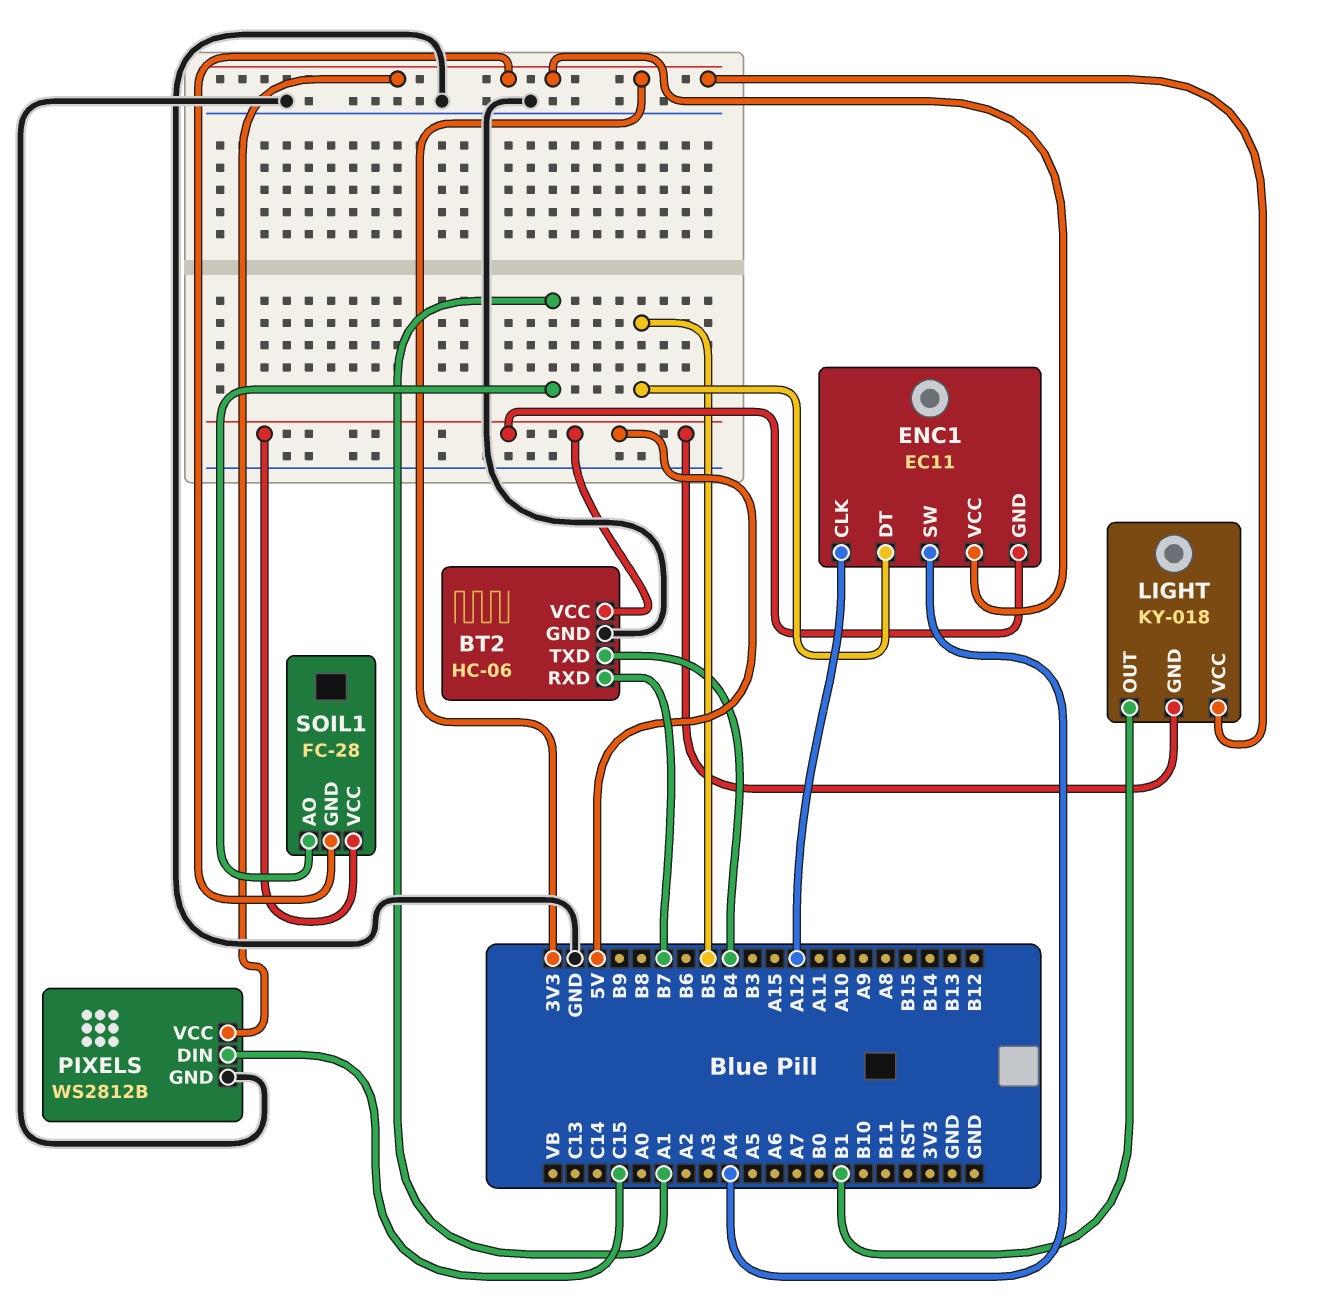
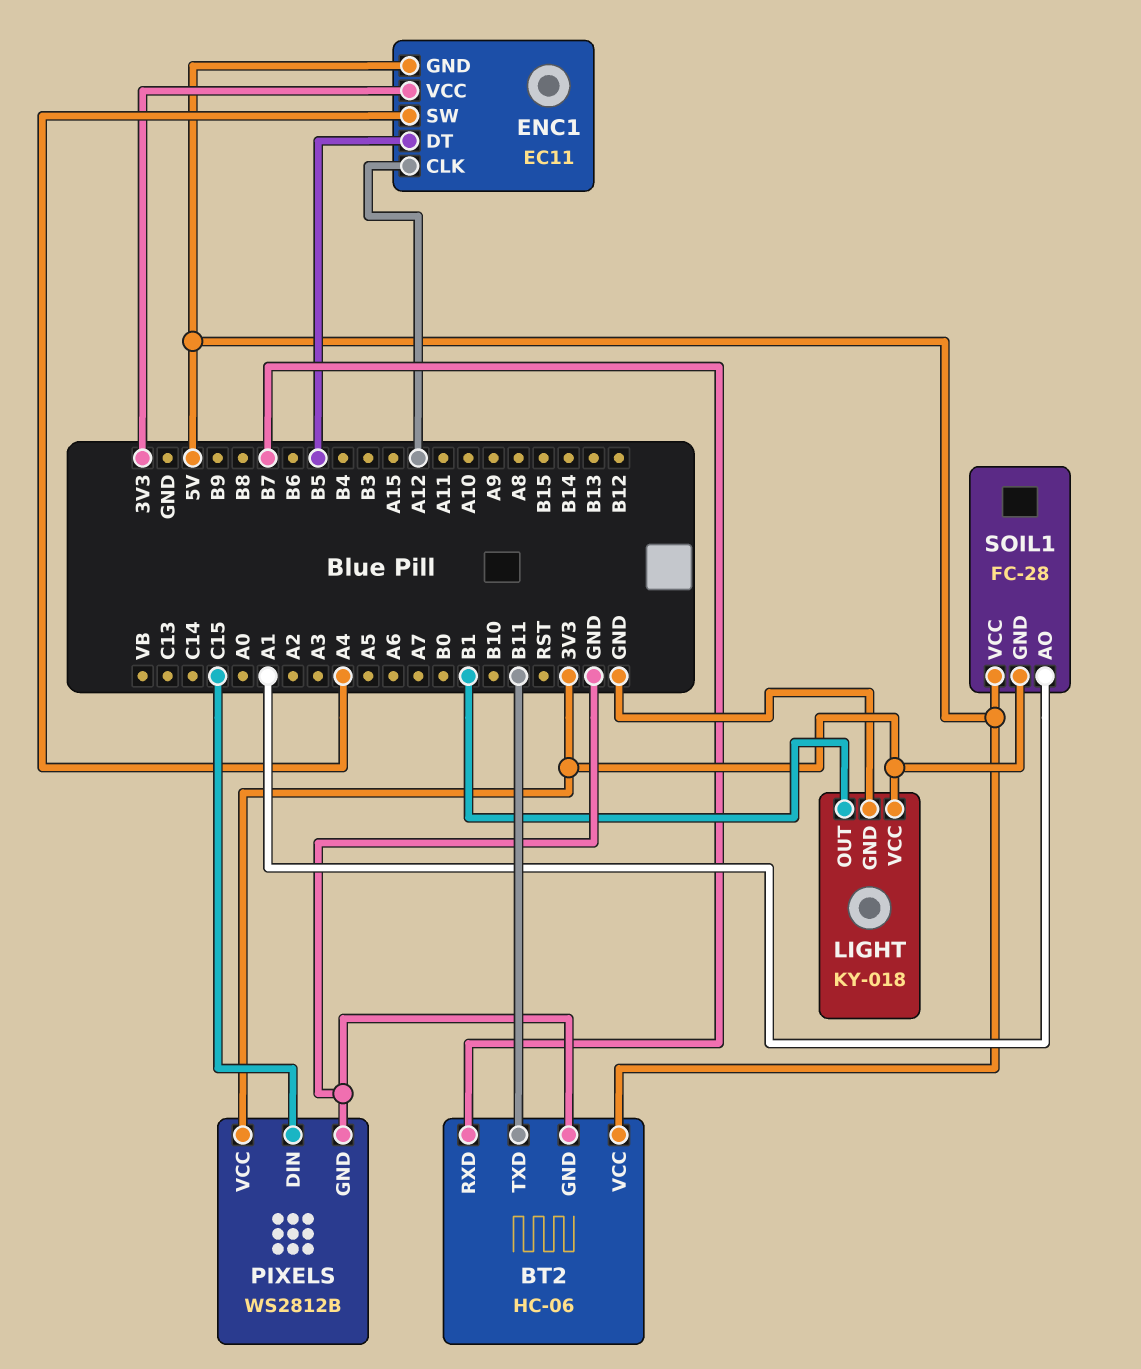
BT2 pin TXD: B4 -> B11
LIGHT pin GND: 5V -> GND

